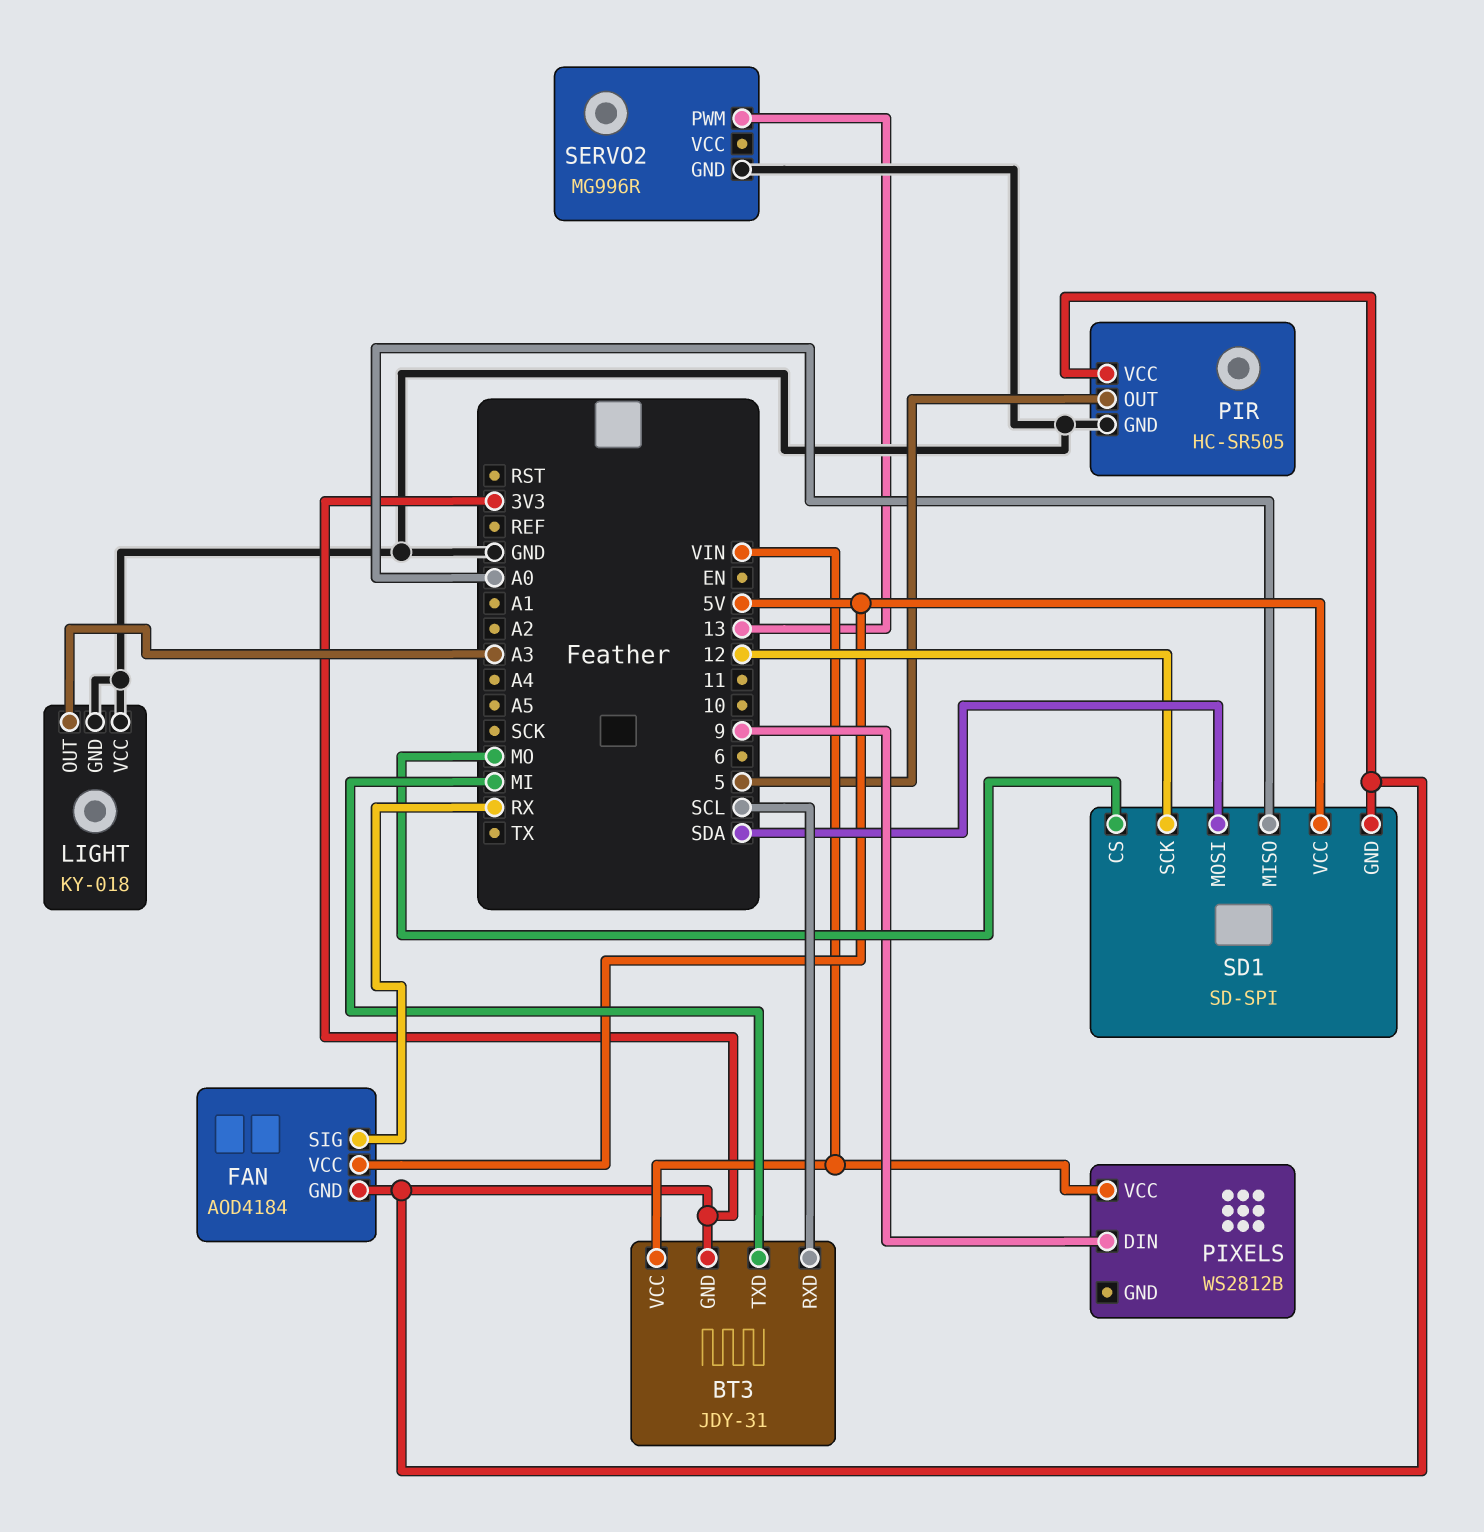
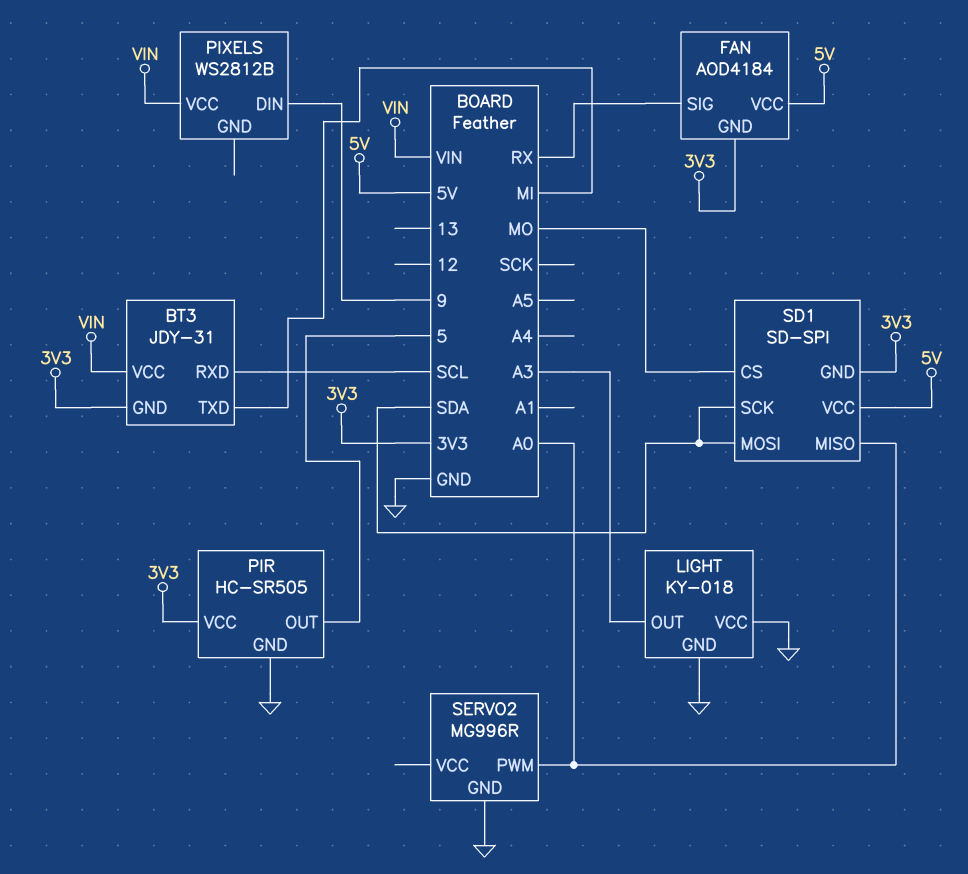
SD1 pin SCK: 12 -> SDA
SERVO2 pin PWM: 13 -> A0

